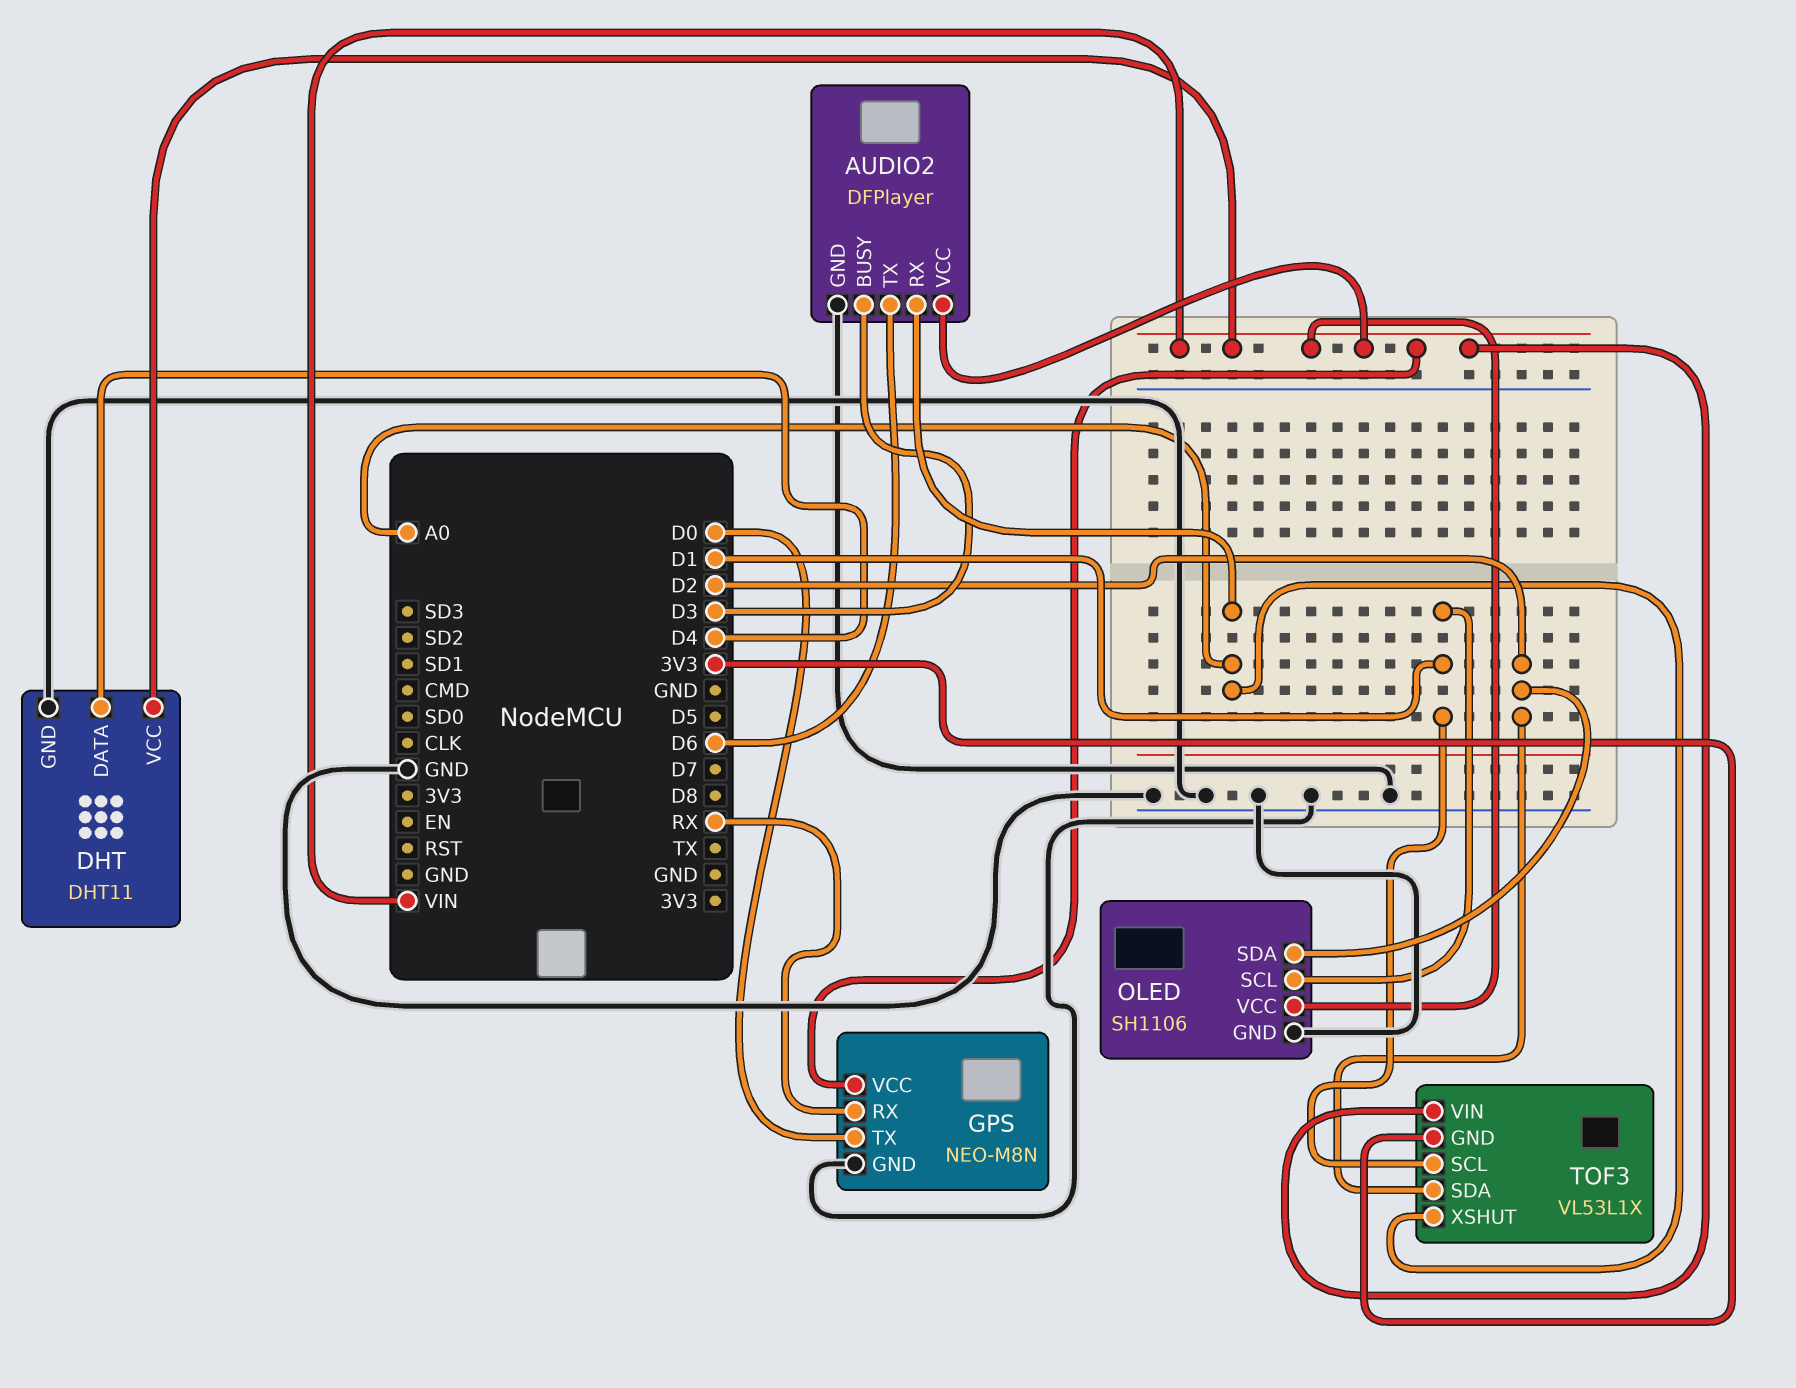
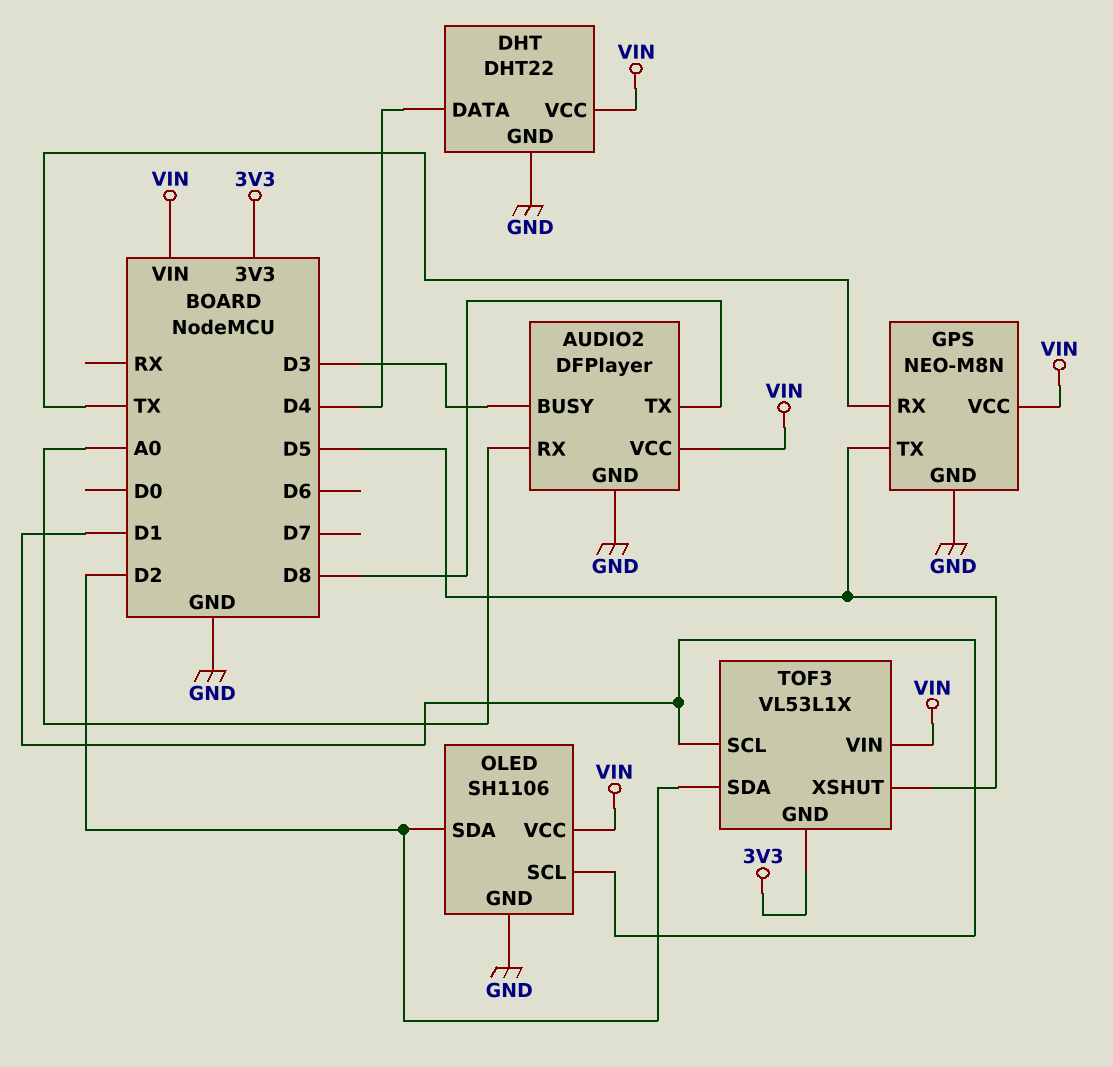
AUDIO2 pin TX: D6 -> D8
DHT: DHT11 -> DHT22
GPS pin RX: RX -> TX
GPS pin TX: D0 -> D5
TOF3 pin XSHUT: A0 -> D5

